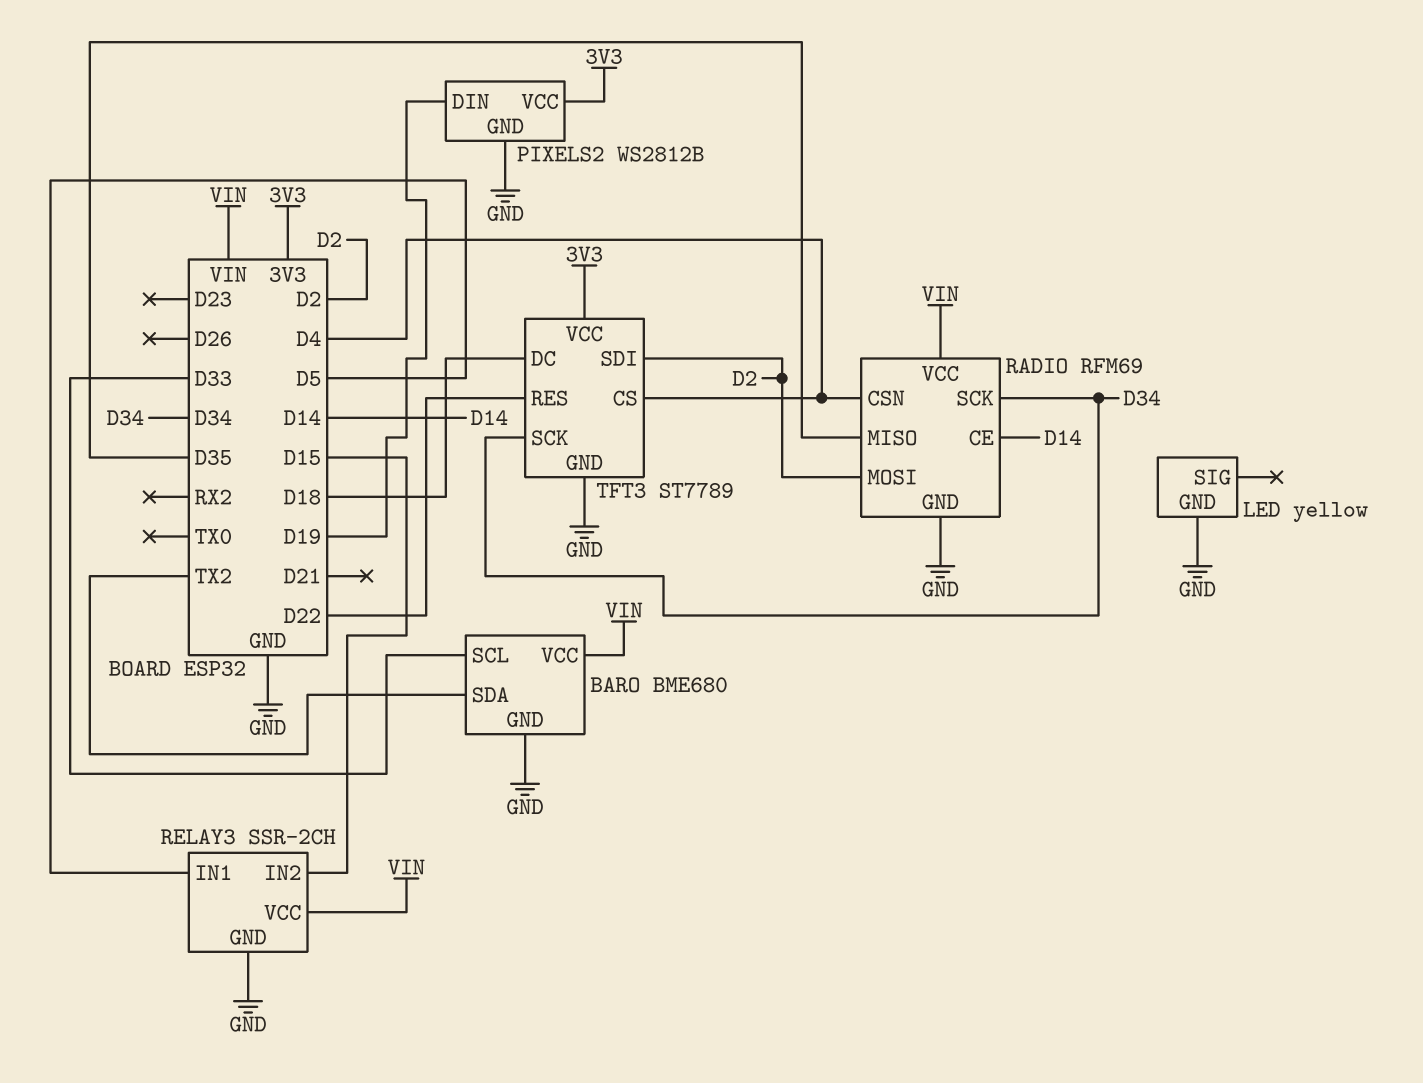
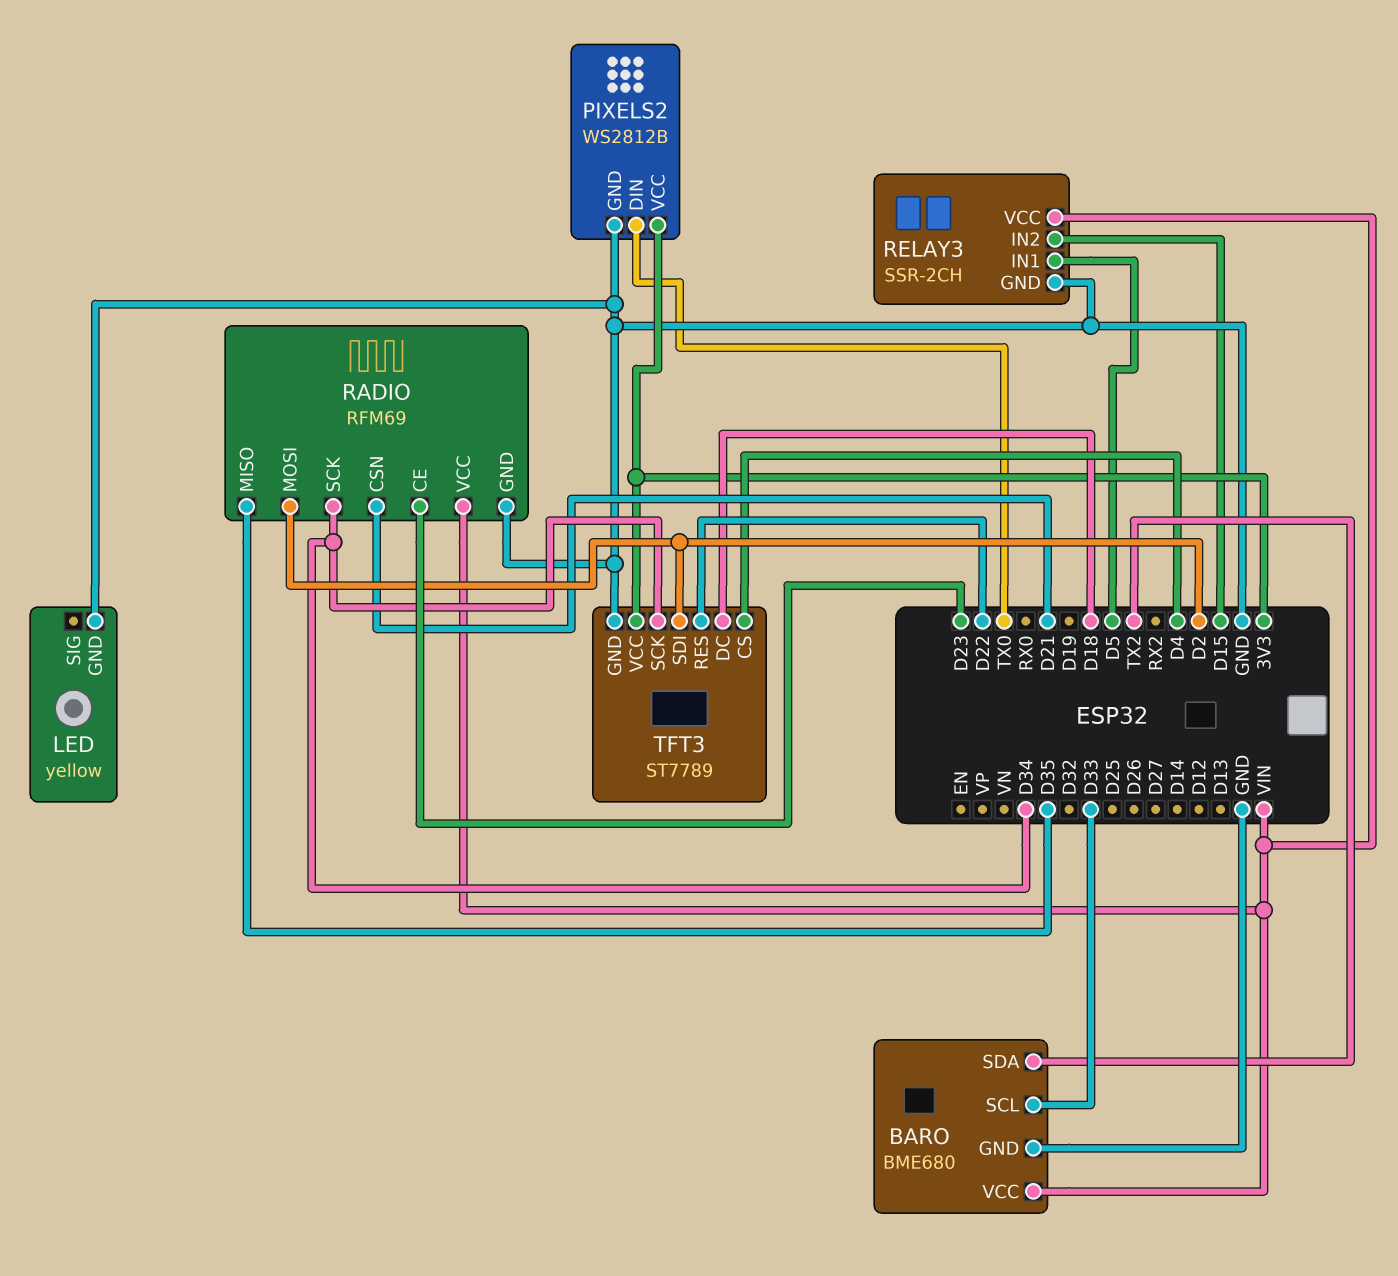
PIXELS2 pin DIN: D19 -> TX0
RADIO pin CE: D14 -> D23
RADIO pin CSN: D4 -> D21

